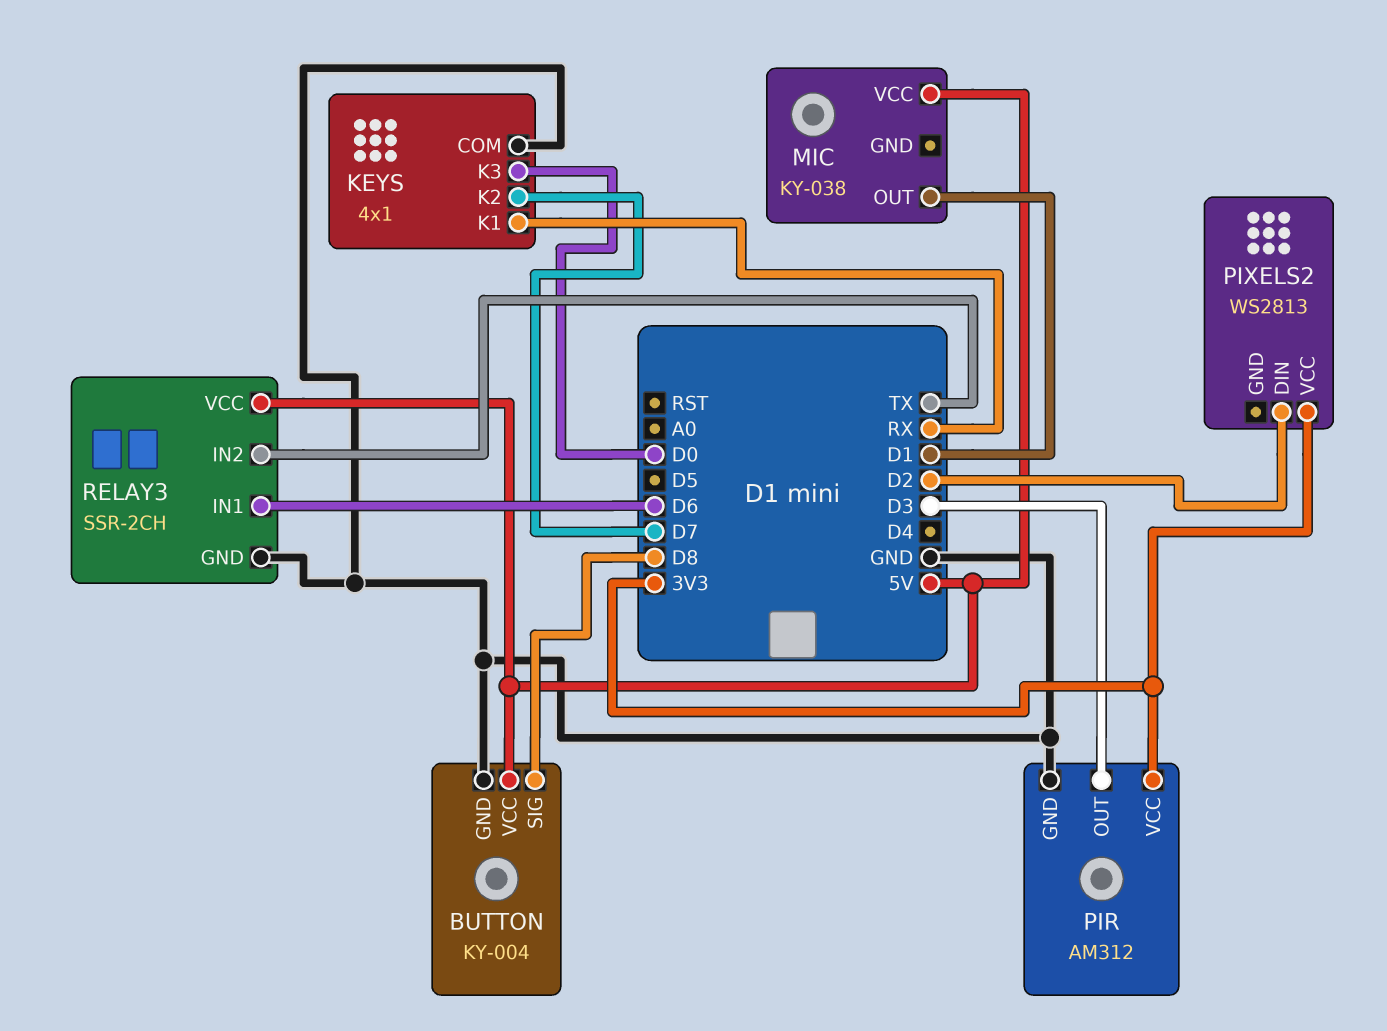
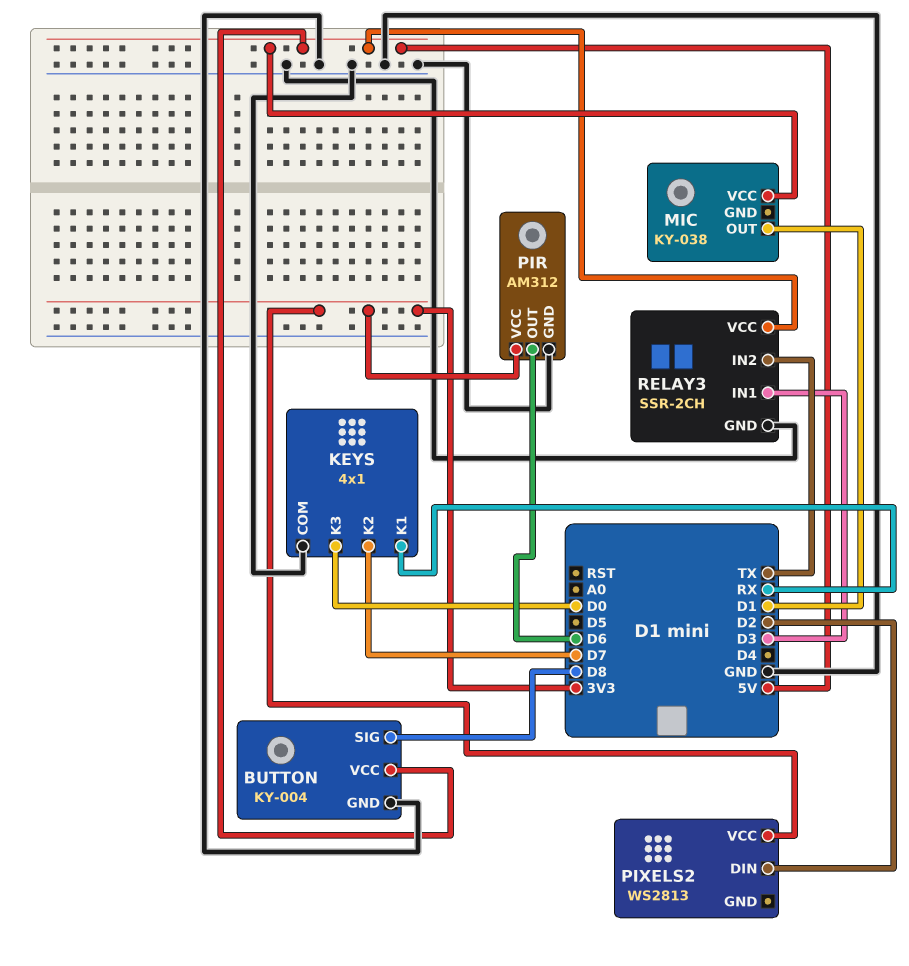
PIR pin OUT: D3 -> D6
RELAY3 pin IN1: D6 -> D3

